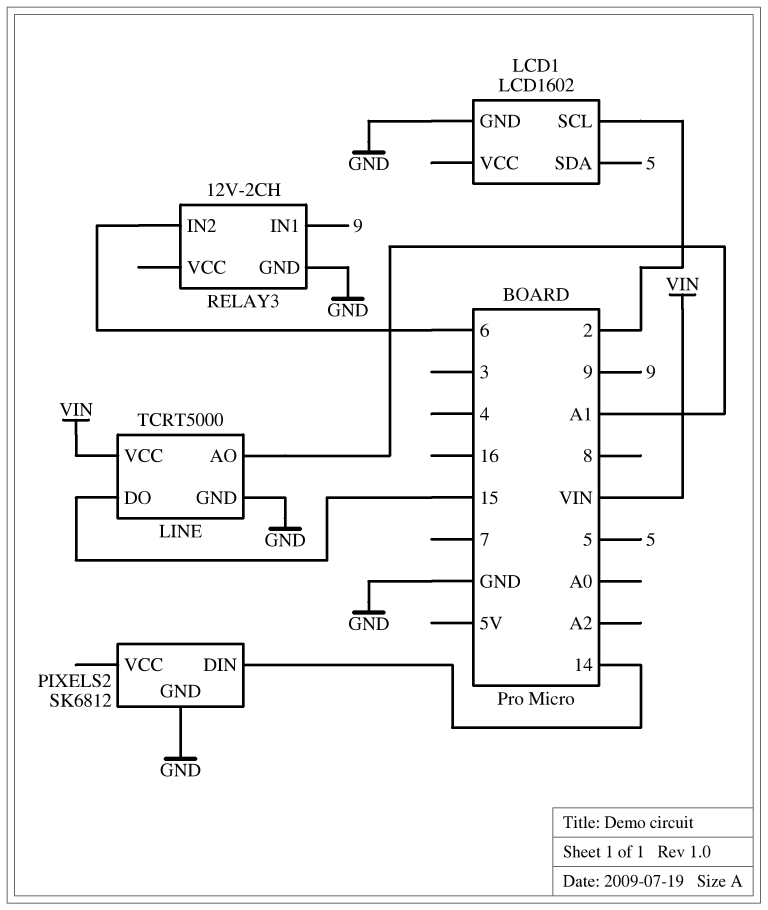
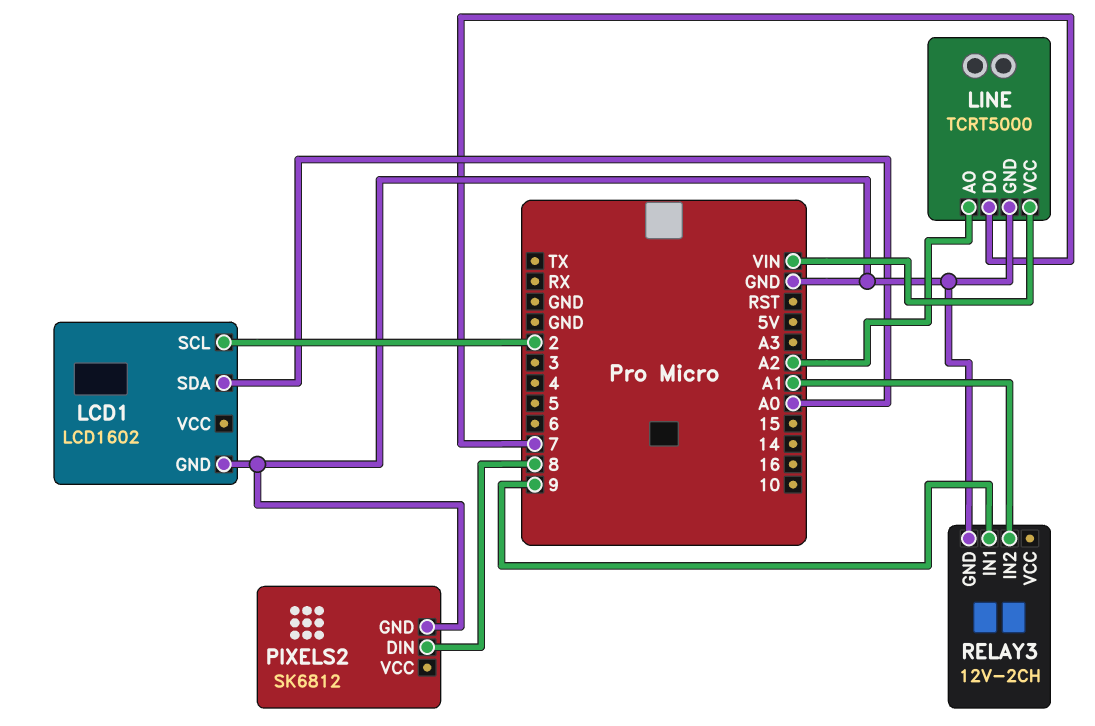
LCD1 pin SDA: 5 -> A0
LINE pin AO: A1 -> A2
LINE pin DO: 15 -> 7
PIXELS2 pin DIN: 14 -> 8
RELAY3 pin IN2: 6 -> A1

